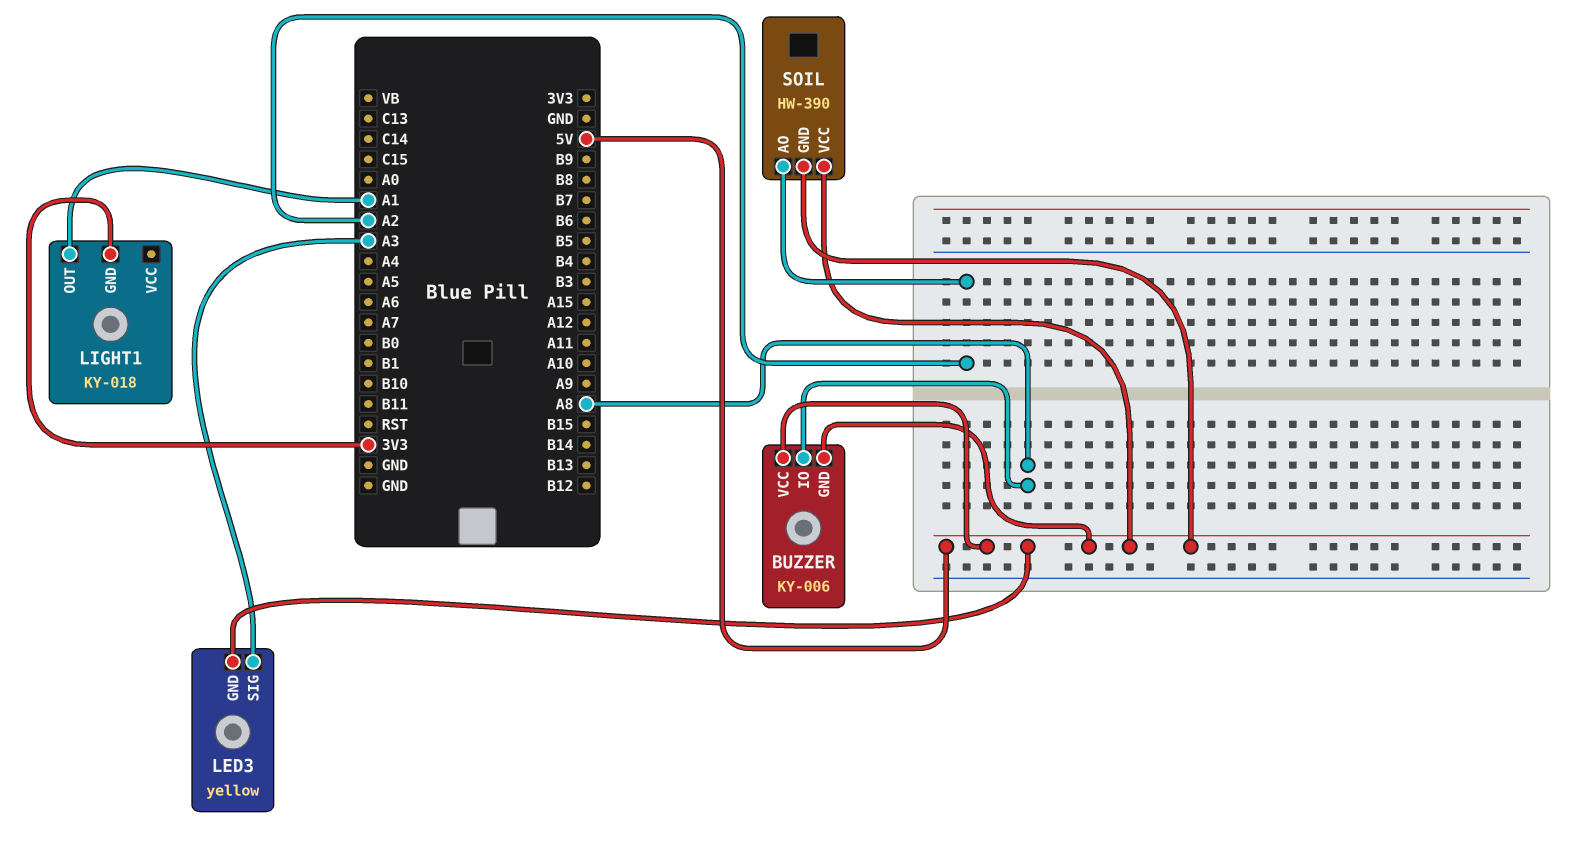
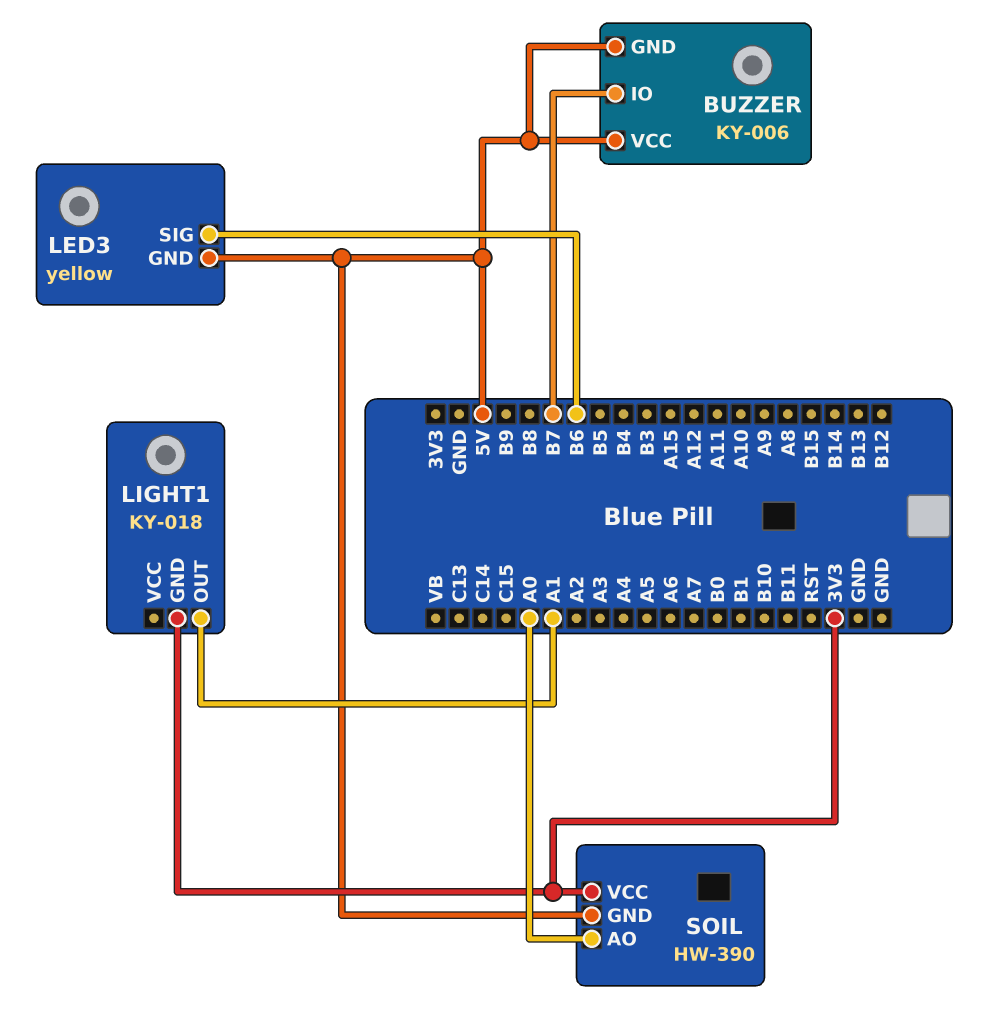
BUZZER pin IO: A8 -> B7
LED3 pin SIG: A3 -> B6
SOIL pin AO: A2 -> A0
SOIL pin VCC: 5V -> 3V3

